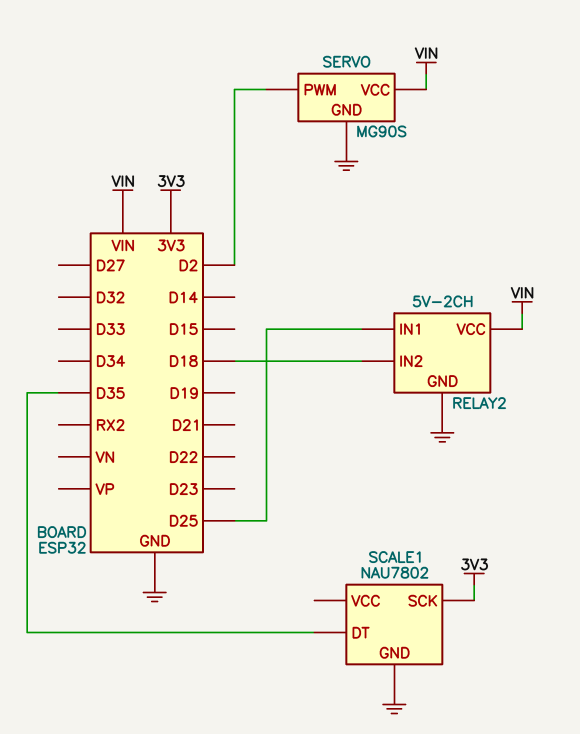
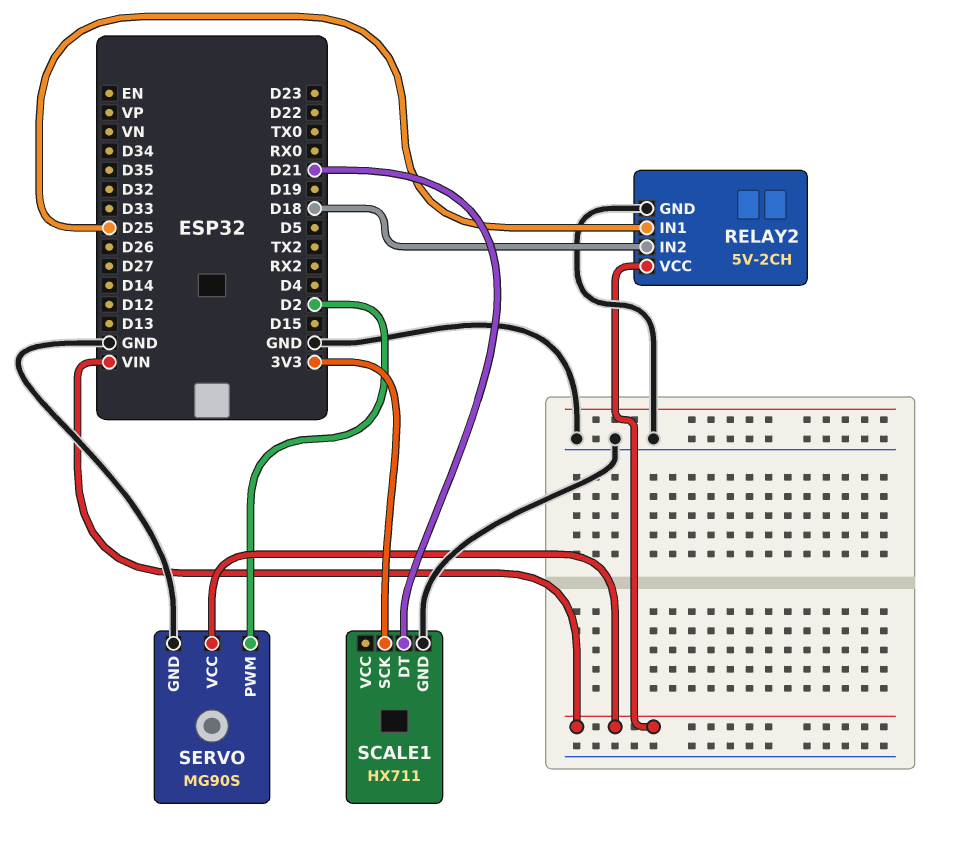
SCALE1: NAU7802 -> HX711
SCALE1 pin DT: D35 -> D21

